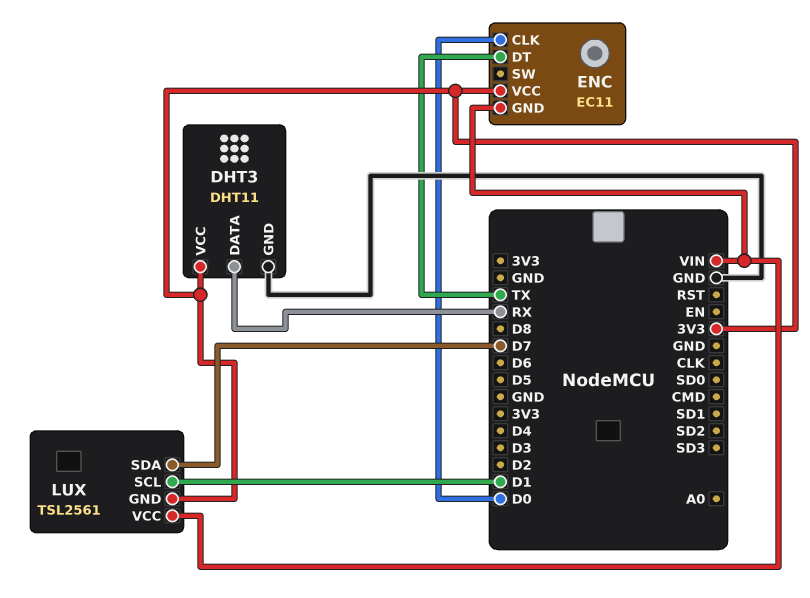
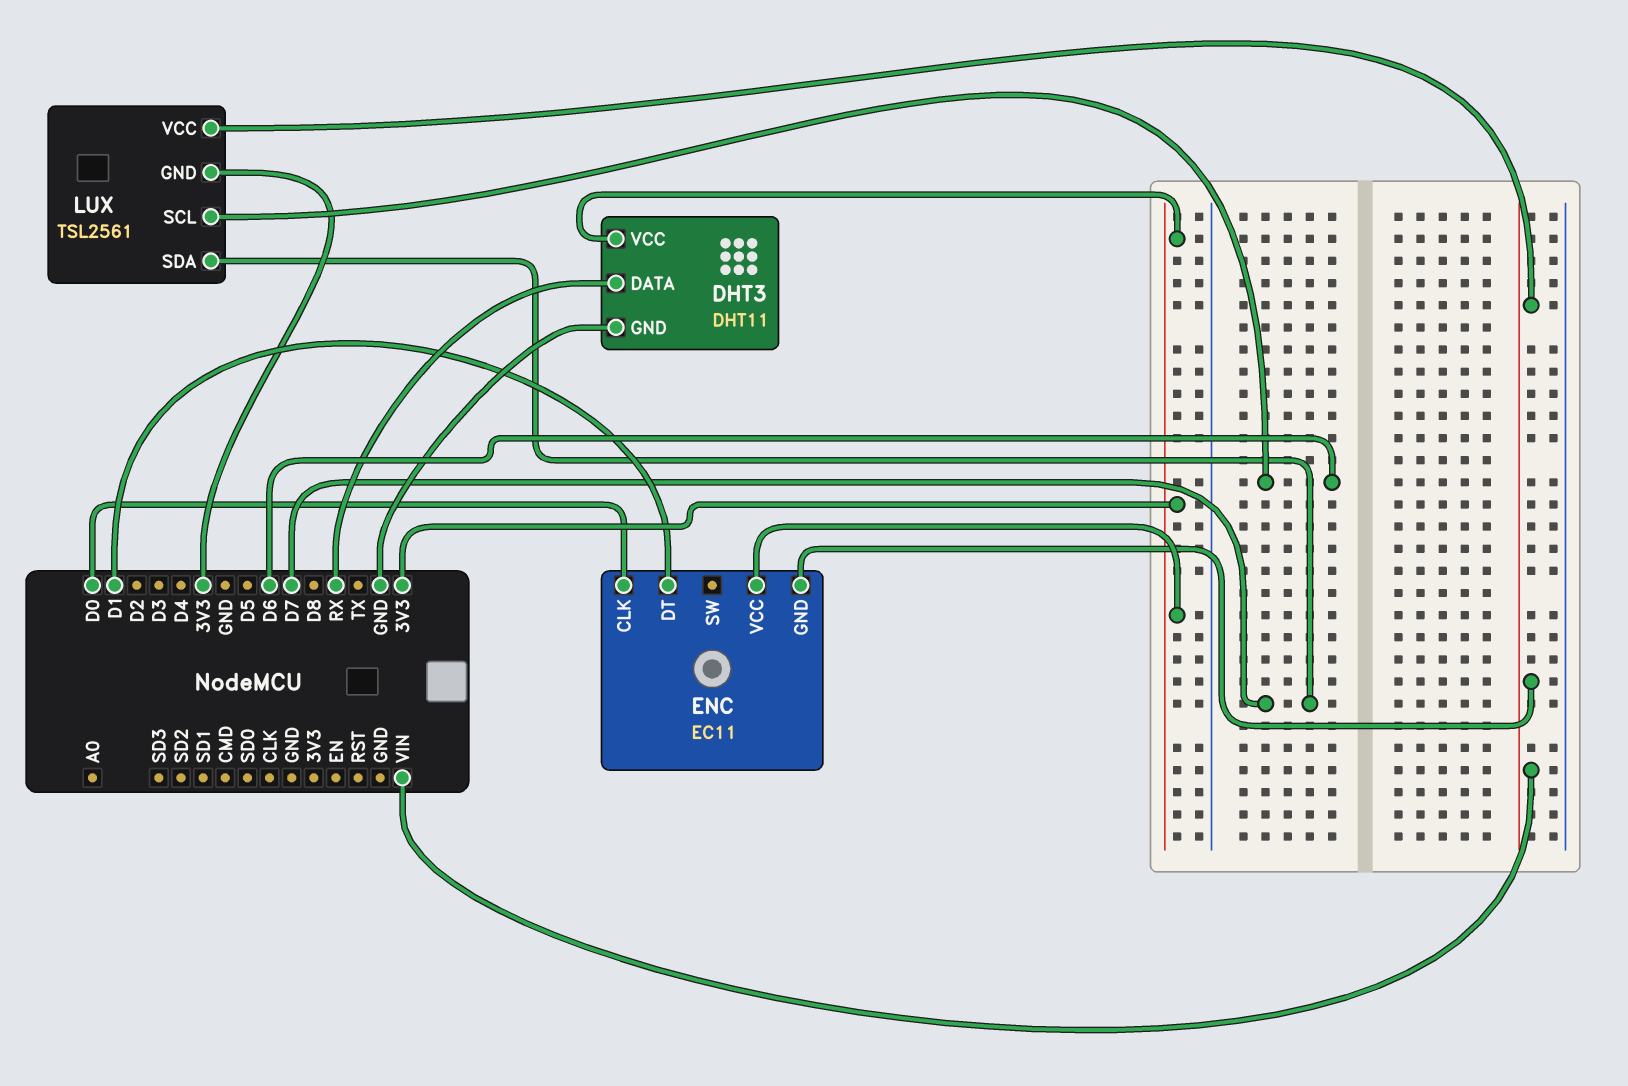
ENC pin DT: TX -> D1
LUX pin SCL: D1 -> D6

